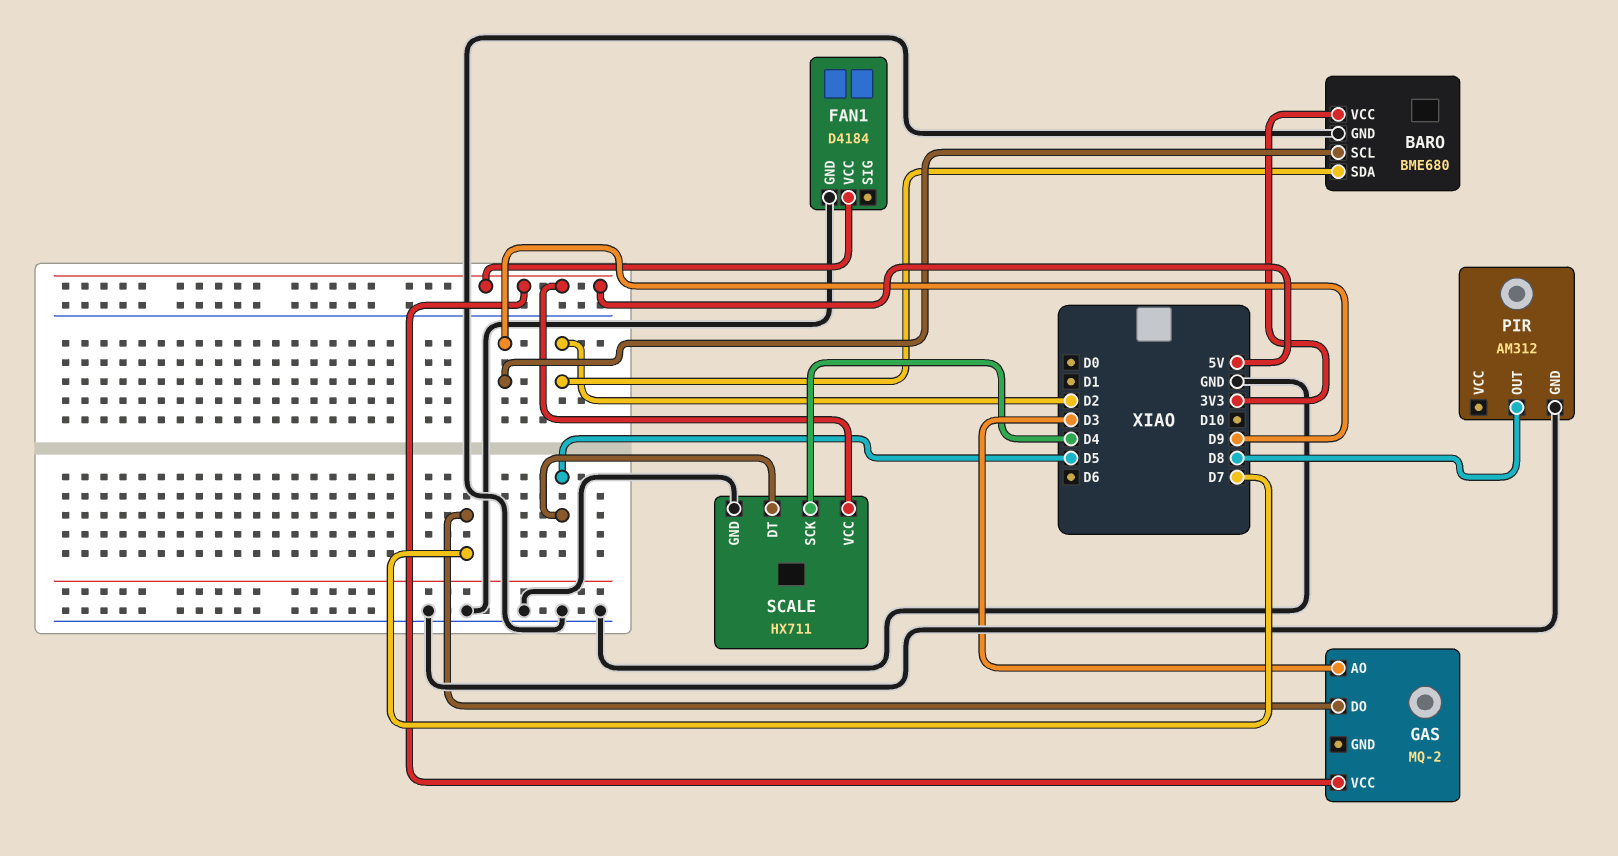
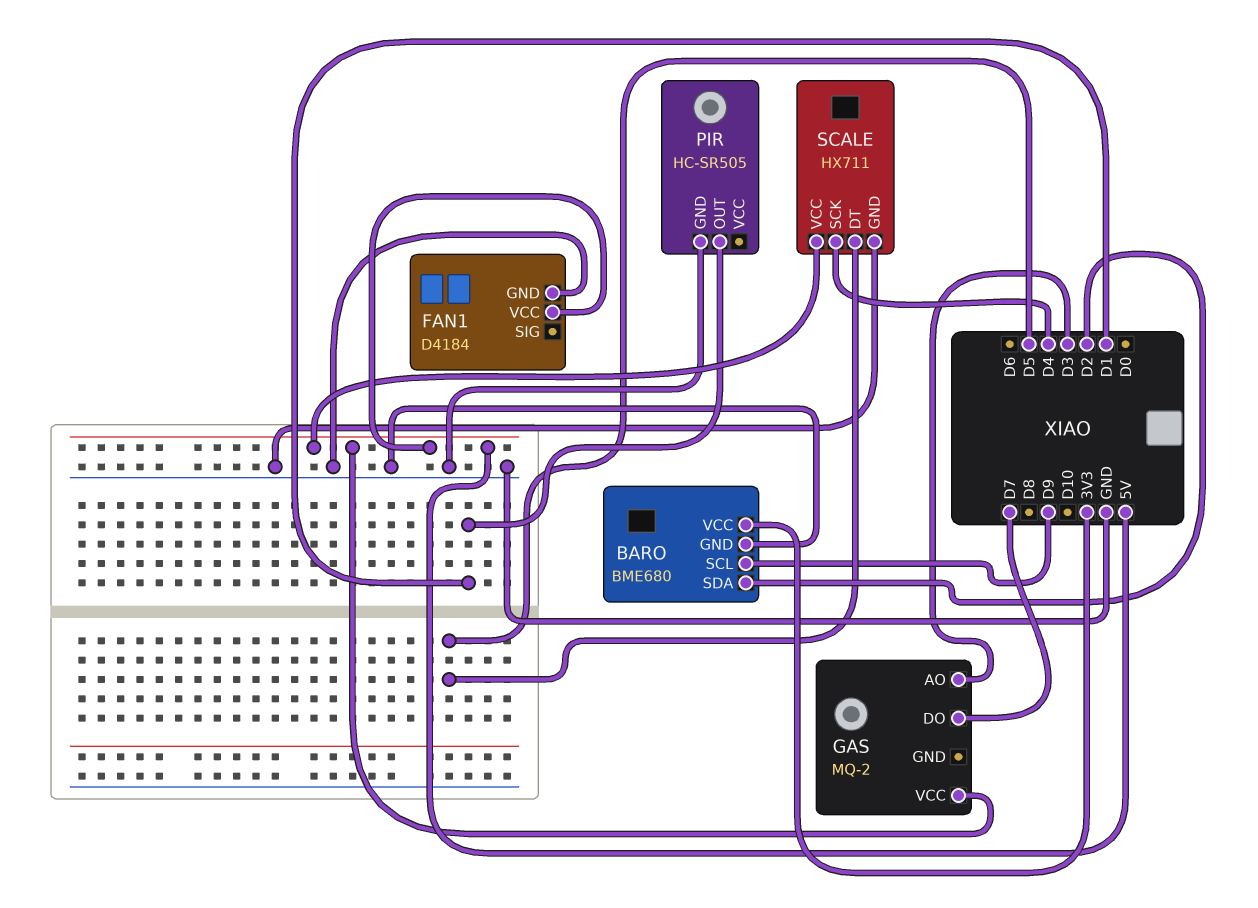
PIR: AM312 -> HC-SR505
PIR pin OUT: D8 -> D1

